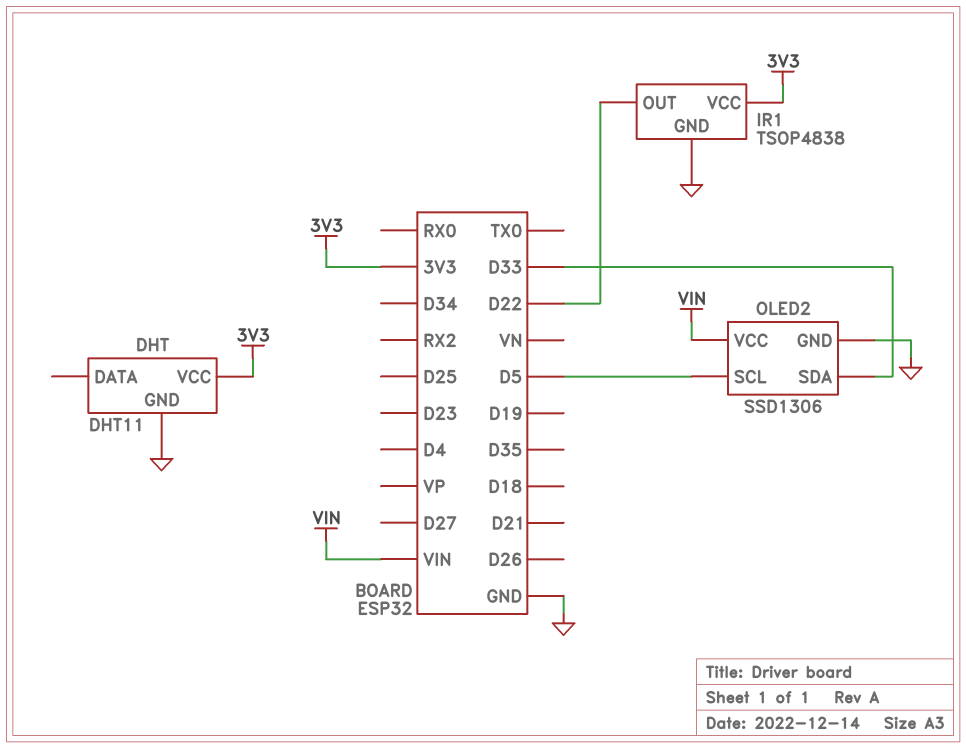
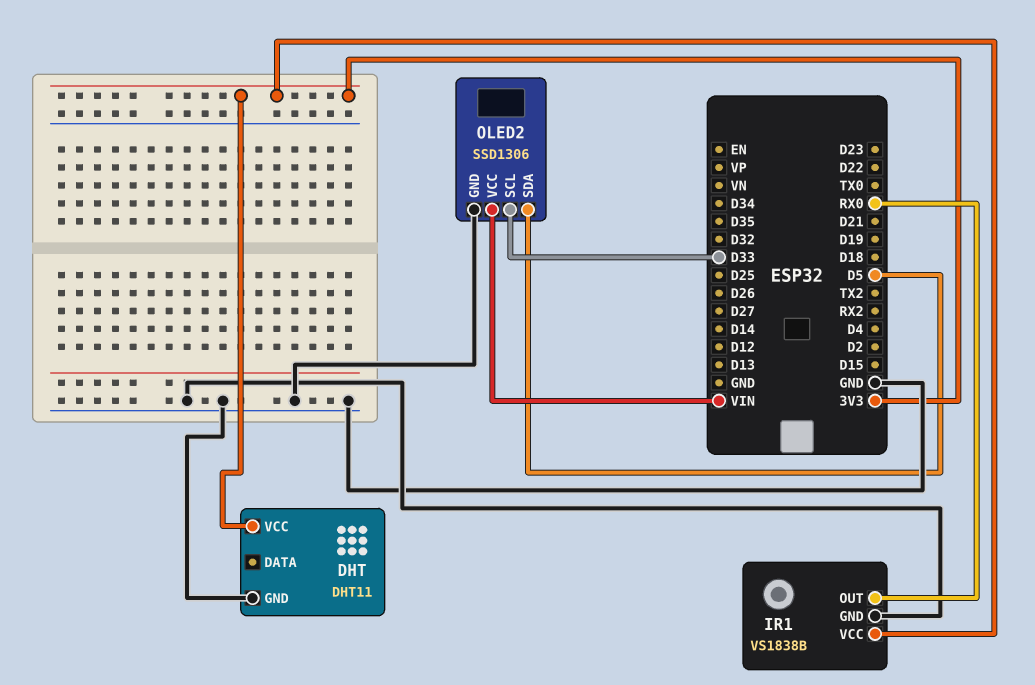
IR1: TSOP4838 -> VS1838B
IR1 pin OUT: D22 -> RX0
OLED2 pin SCL: D5 -> D33
OLED2 pin SDA: D33 -> D5

